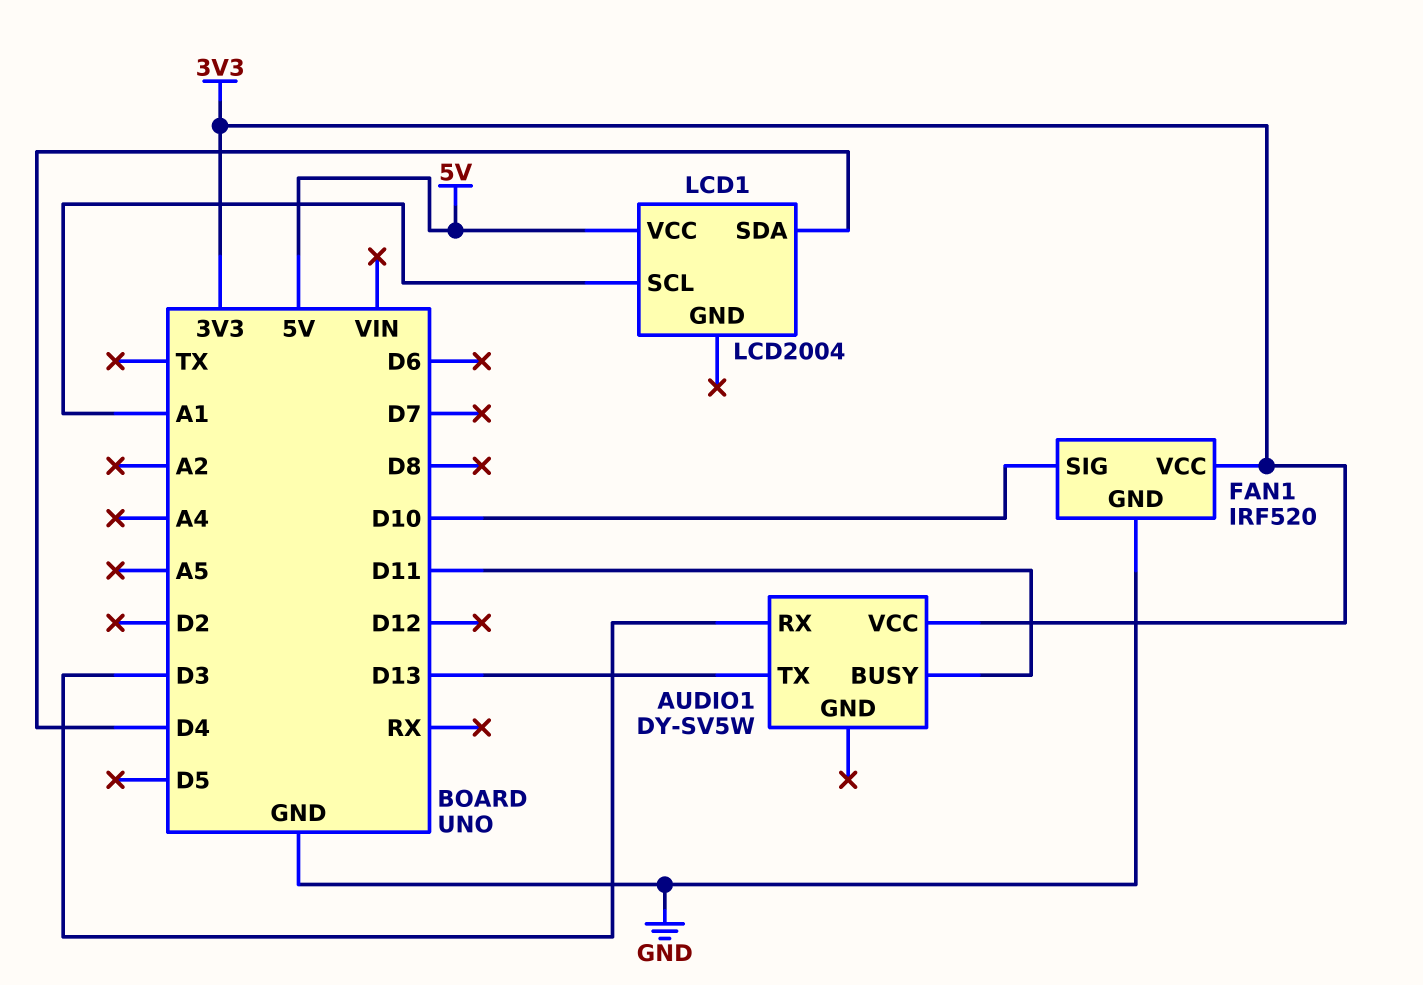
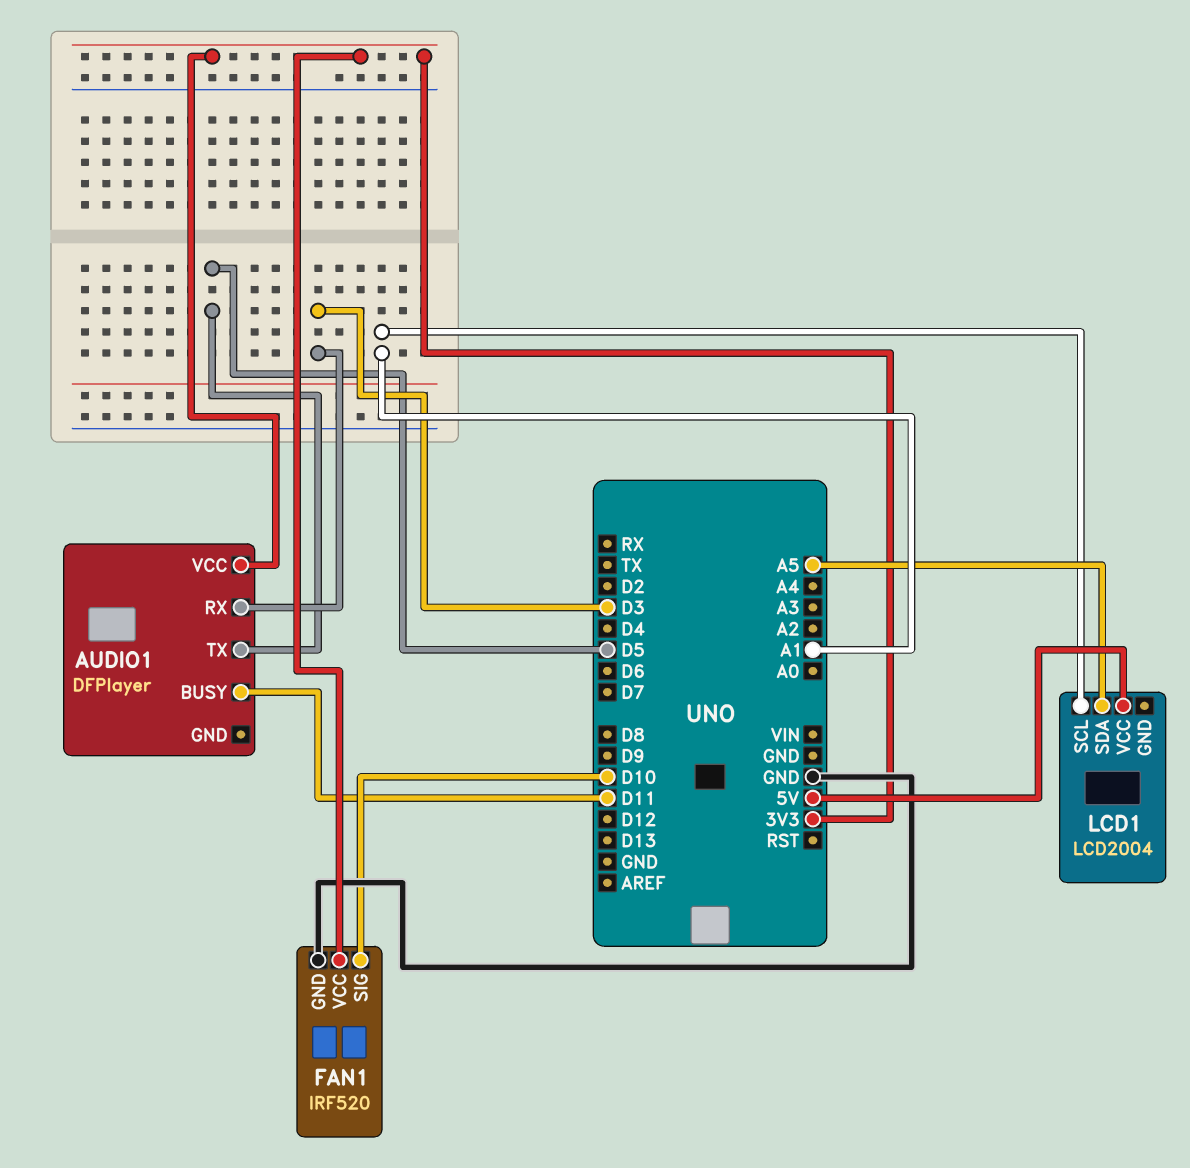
AUDIO1: DY-SV5W -> DFPlayer
AUDIO1 pin TX: D13 -> D5
LCD1 pin SDA: D4 -> A5

